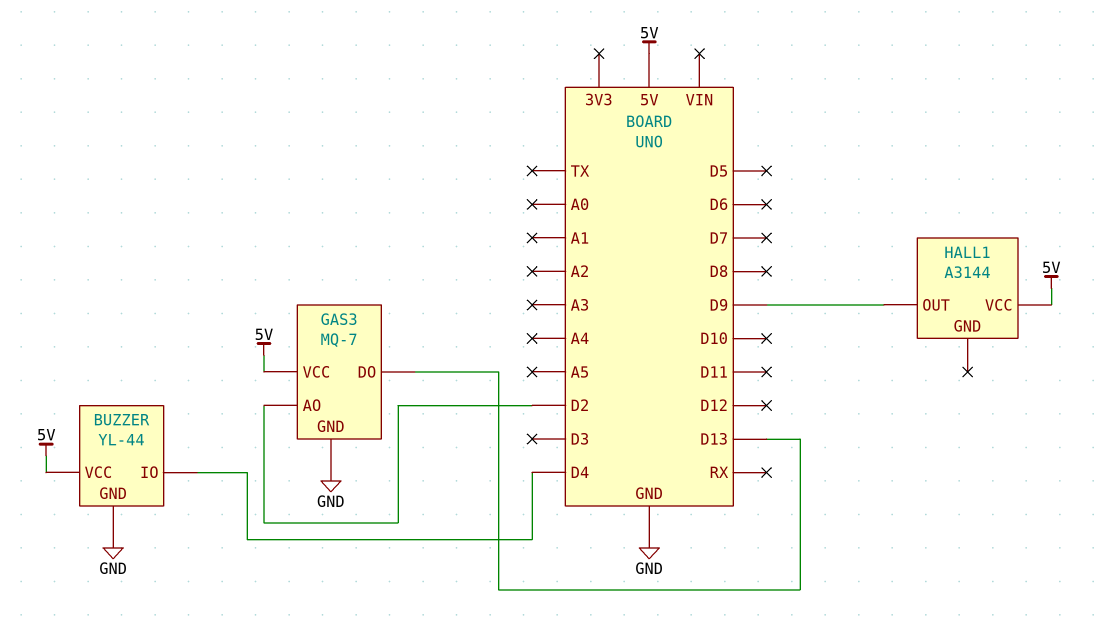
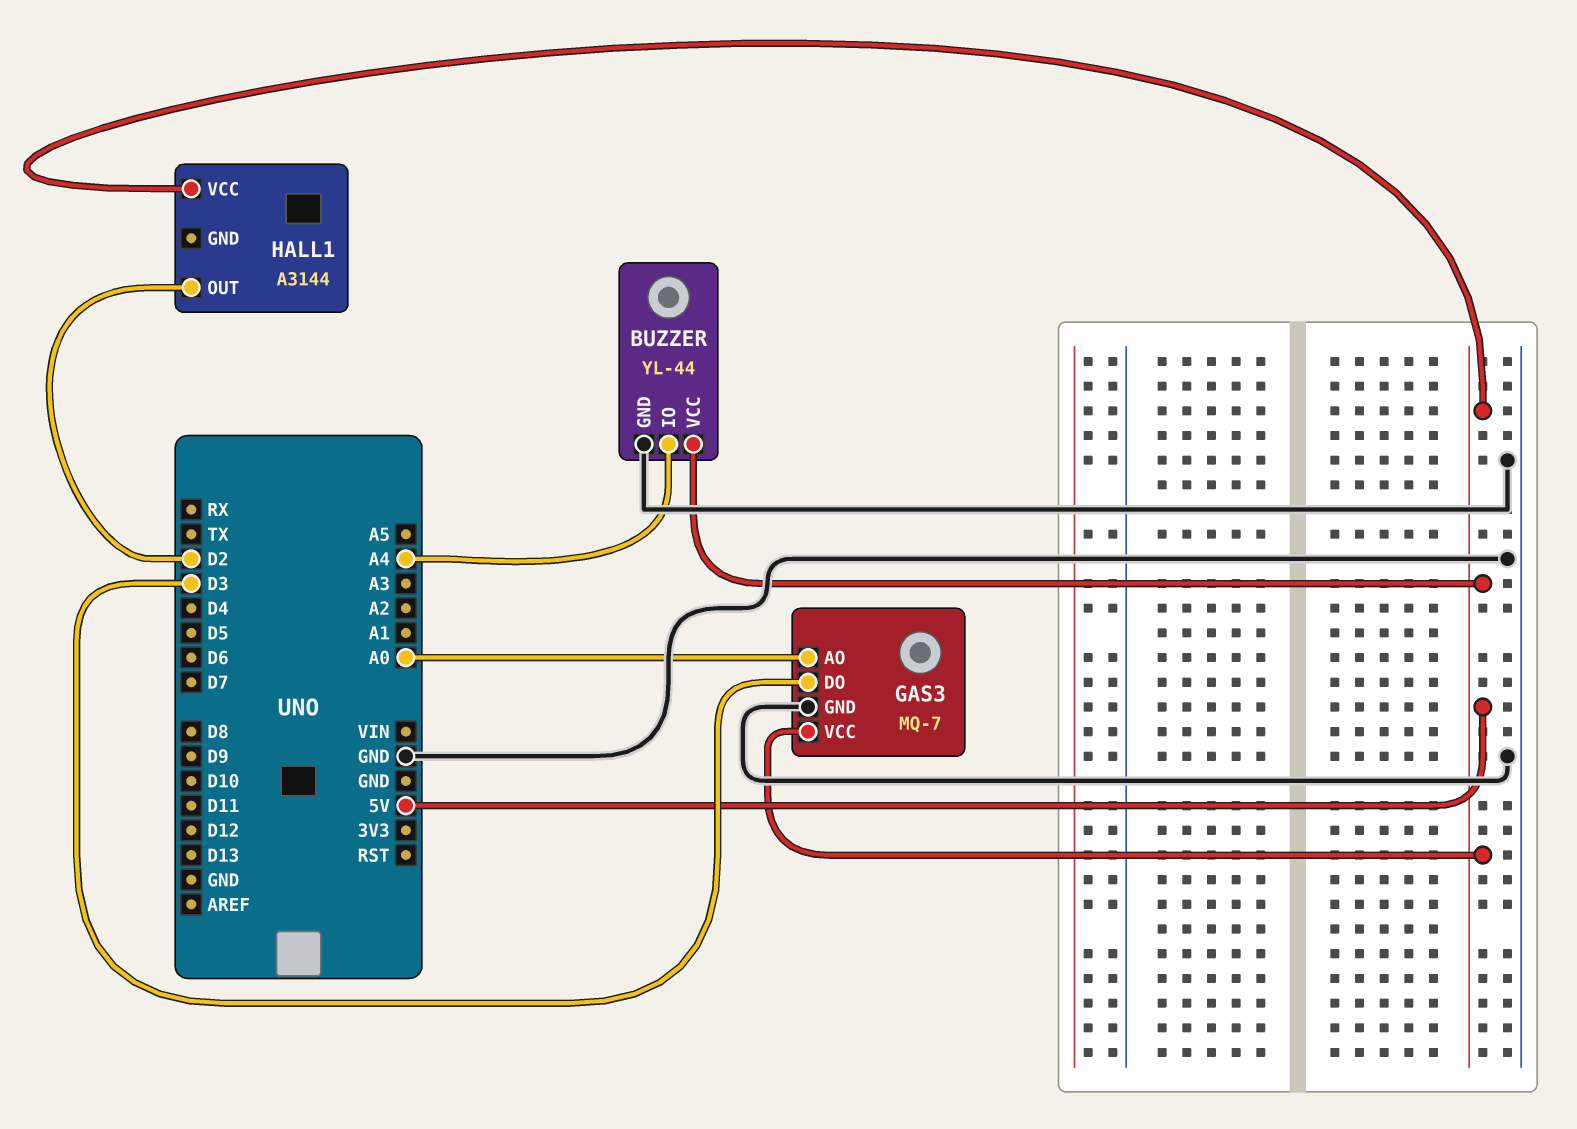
BUZZER pin IO: D4 -> A4
GAS3 pin AO: D2 -> A0
GAS3 pin DO: D13 -> D3
HALL1 pin OUT: D9 -> D2

